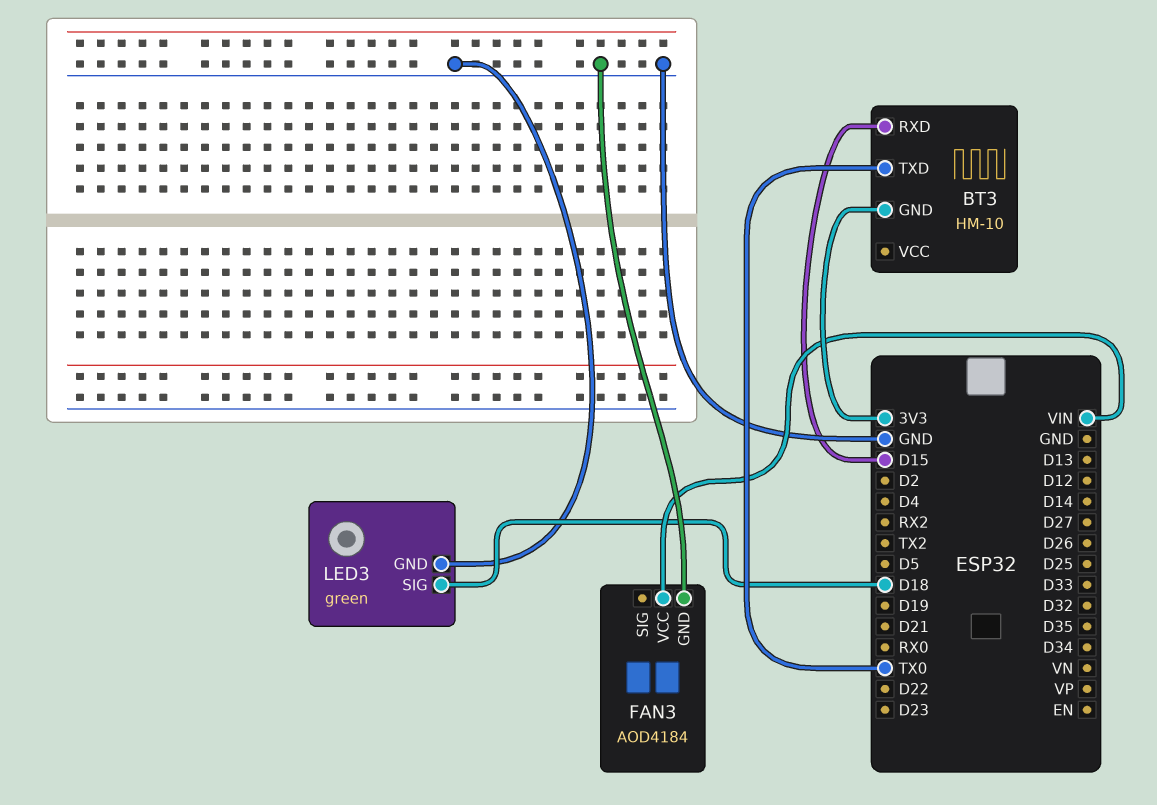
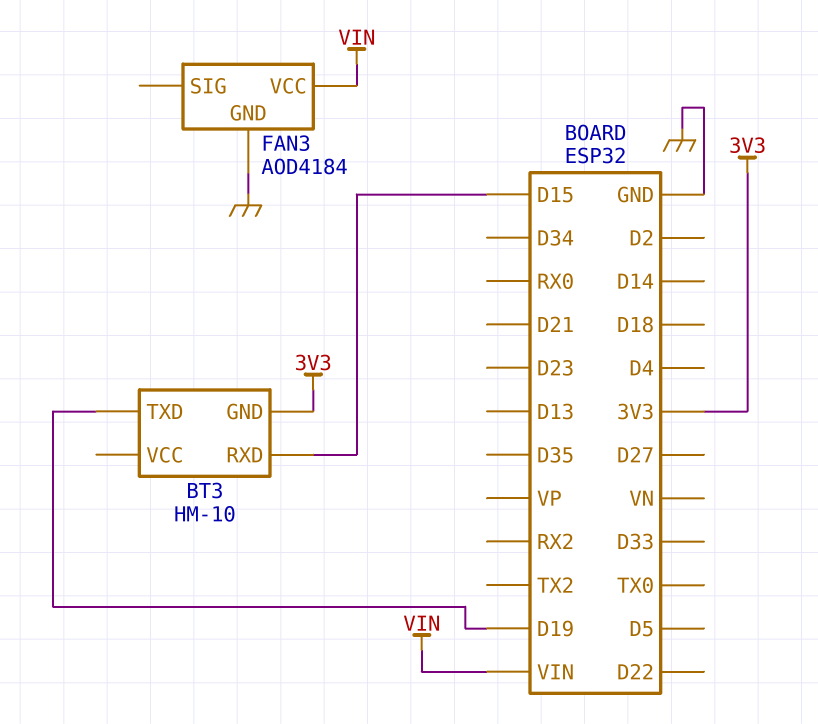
BT3 pin TXD: TX0 -> D19
LED3: green -> none
LED3 pin GND: GND -> none
LED3 pin SIG: D18 -> none

